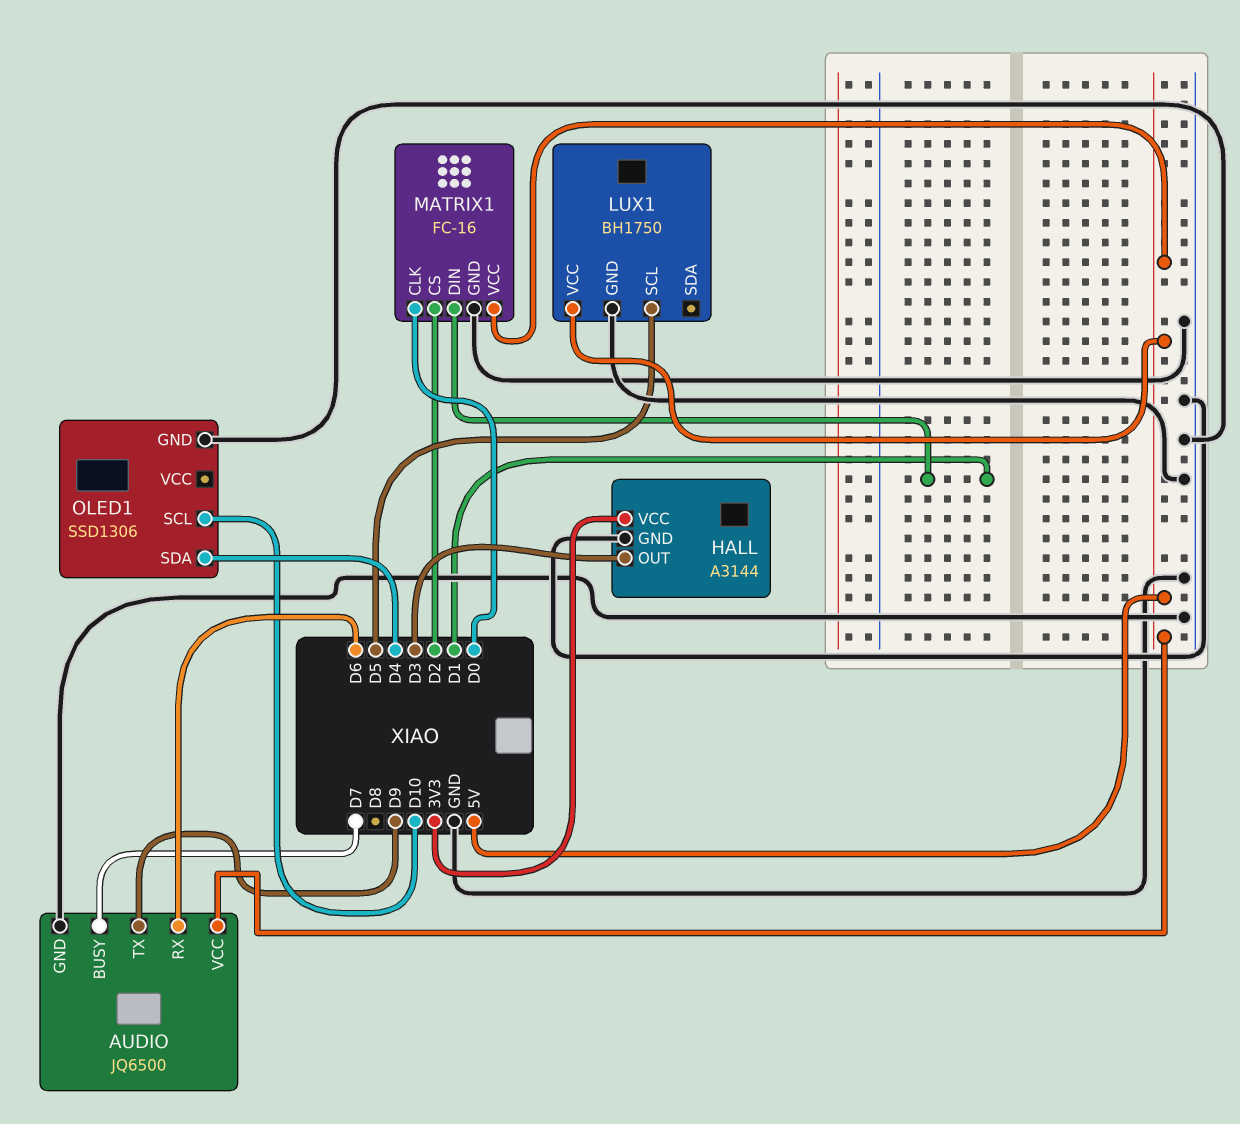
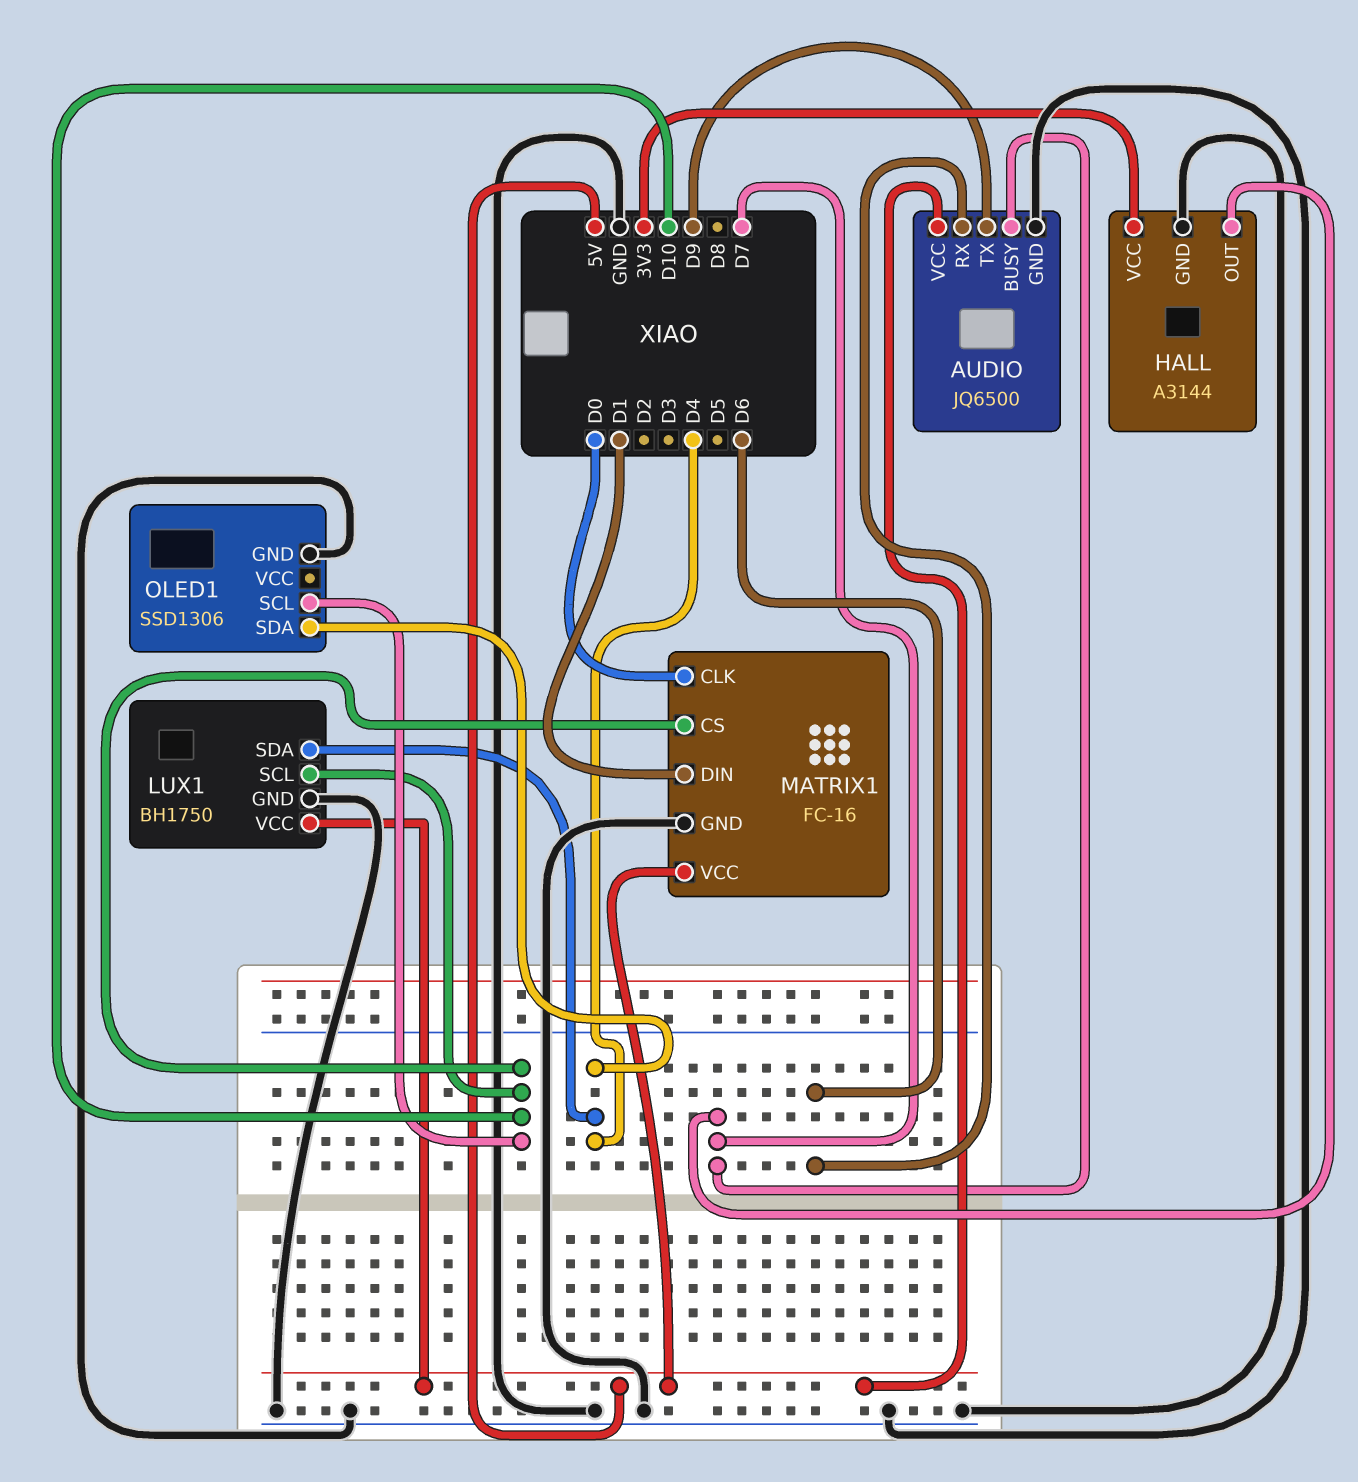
HALL pin OUT: D3 -> D7
LUX1 pin SCL: D5 -> D10
LUX1 pin SDA: none -> D4
MATRIX1 pin CS: D2 -> D10

